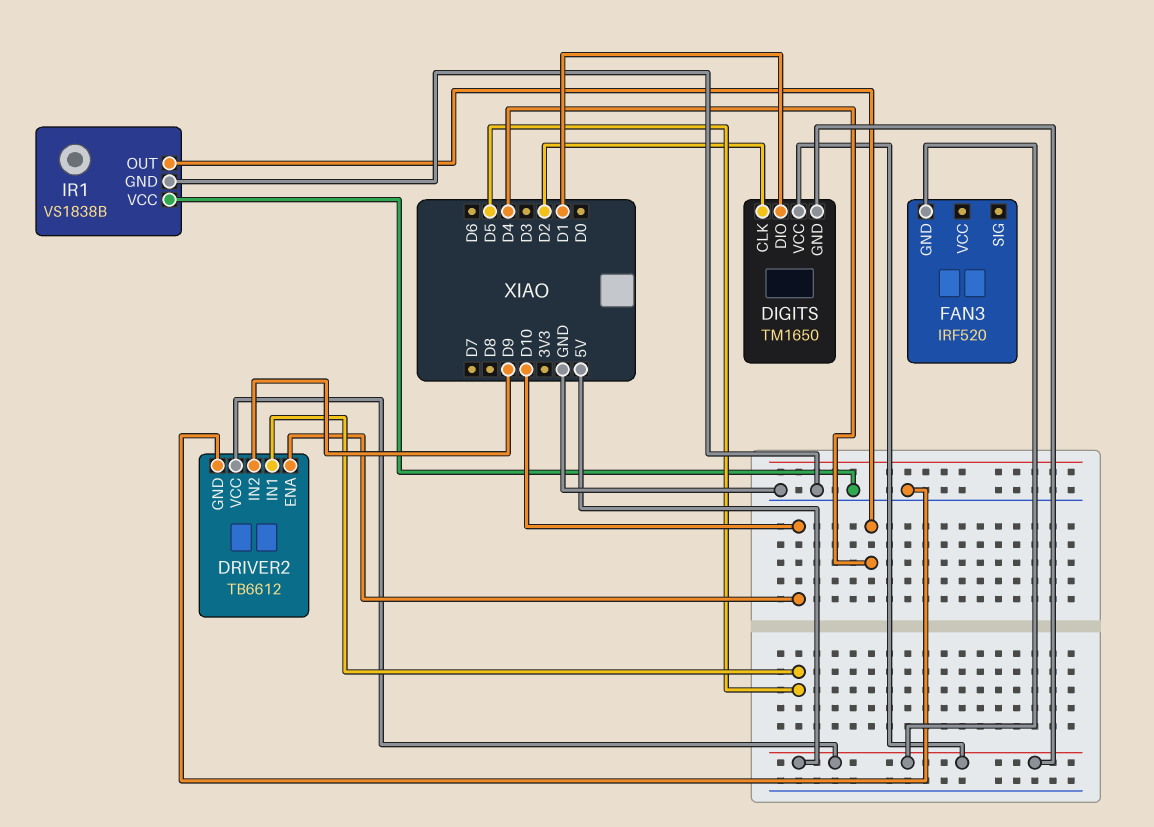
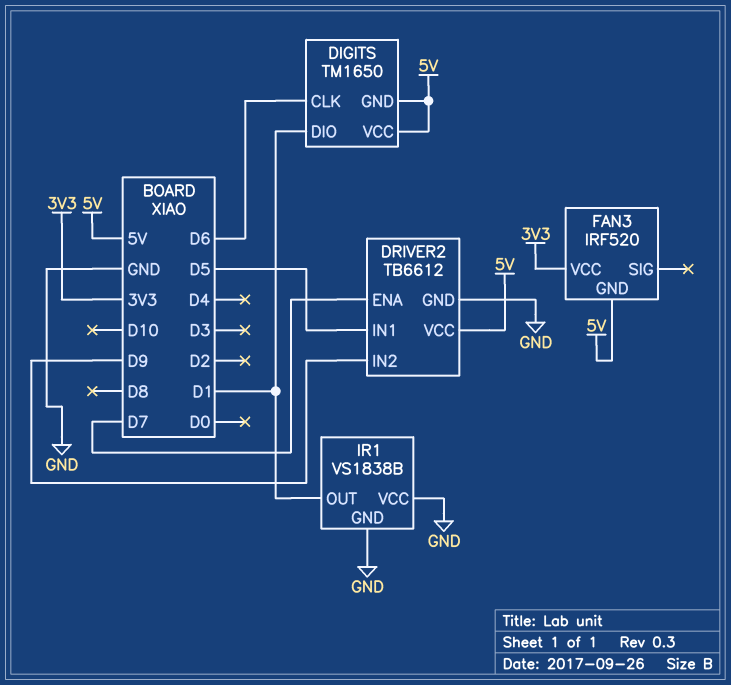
DIGITS pin CLK: D2 -> D6
DRIVER2 pin ENA: D10 -> D7
FAN3 pin VCC: none -> 3V3
IR1 pin OUT: D4 -> D1

